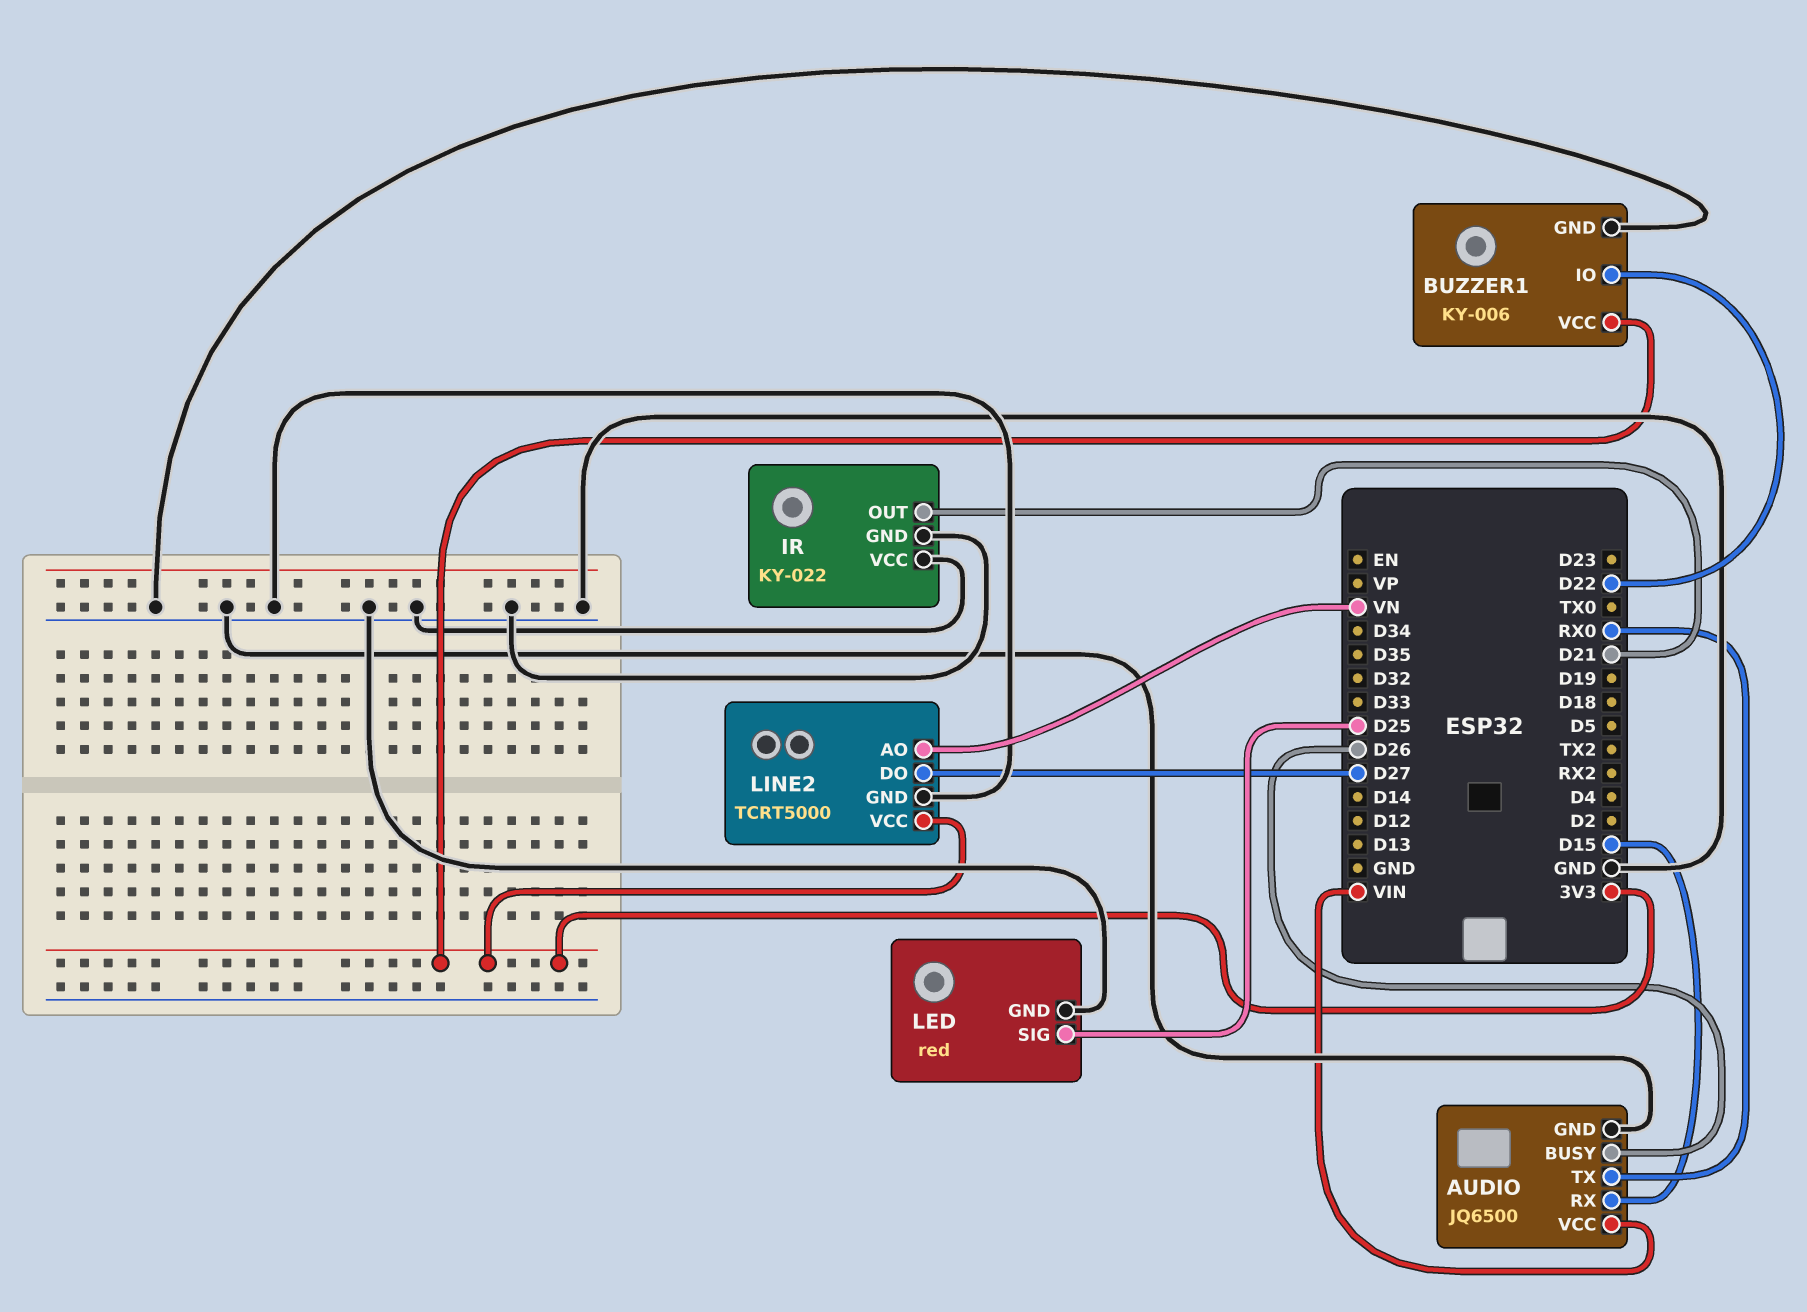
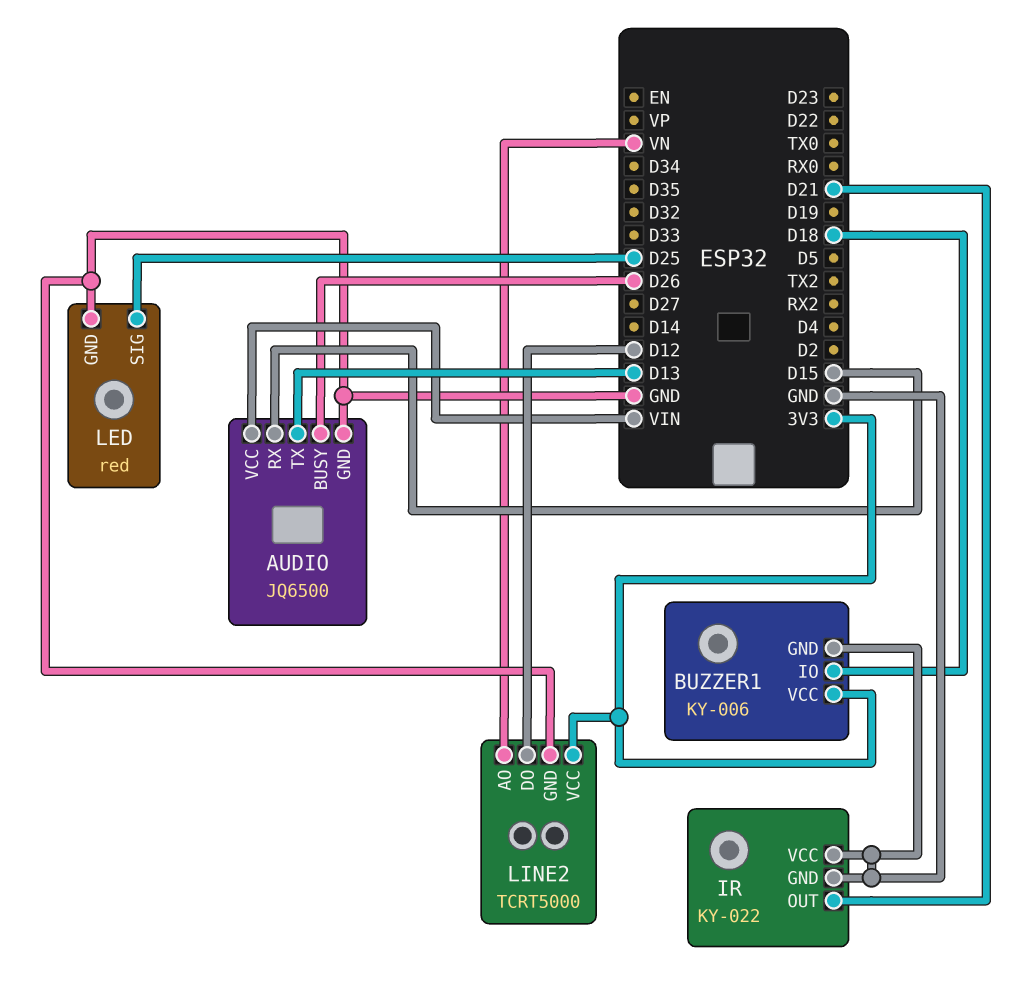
AUDIO pin TX: RX0 -> D13
BUZZER1 pin IO: D22 -> D18
LINE2 pin DO: D27 -> D12

